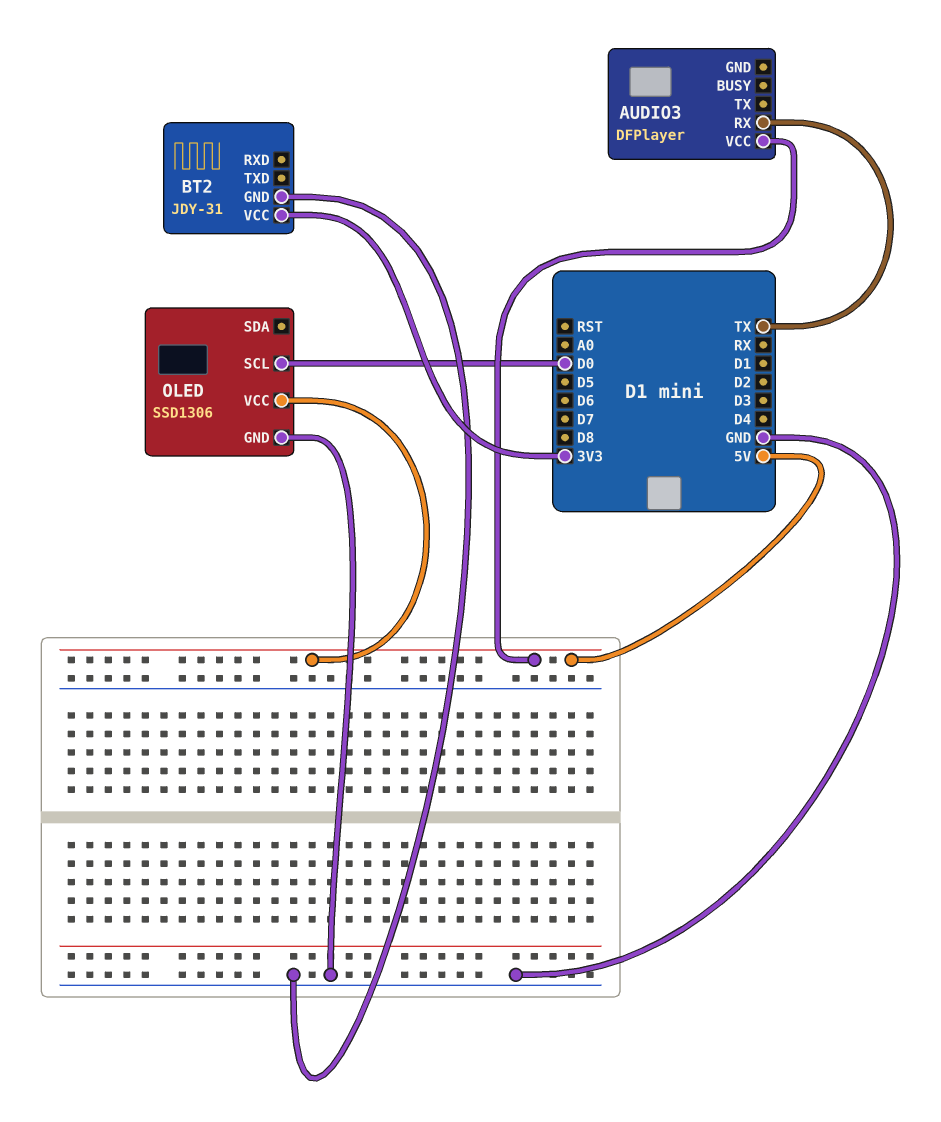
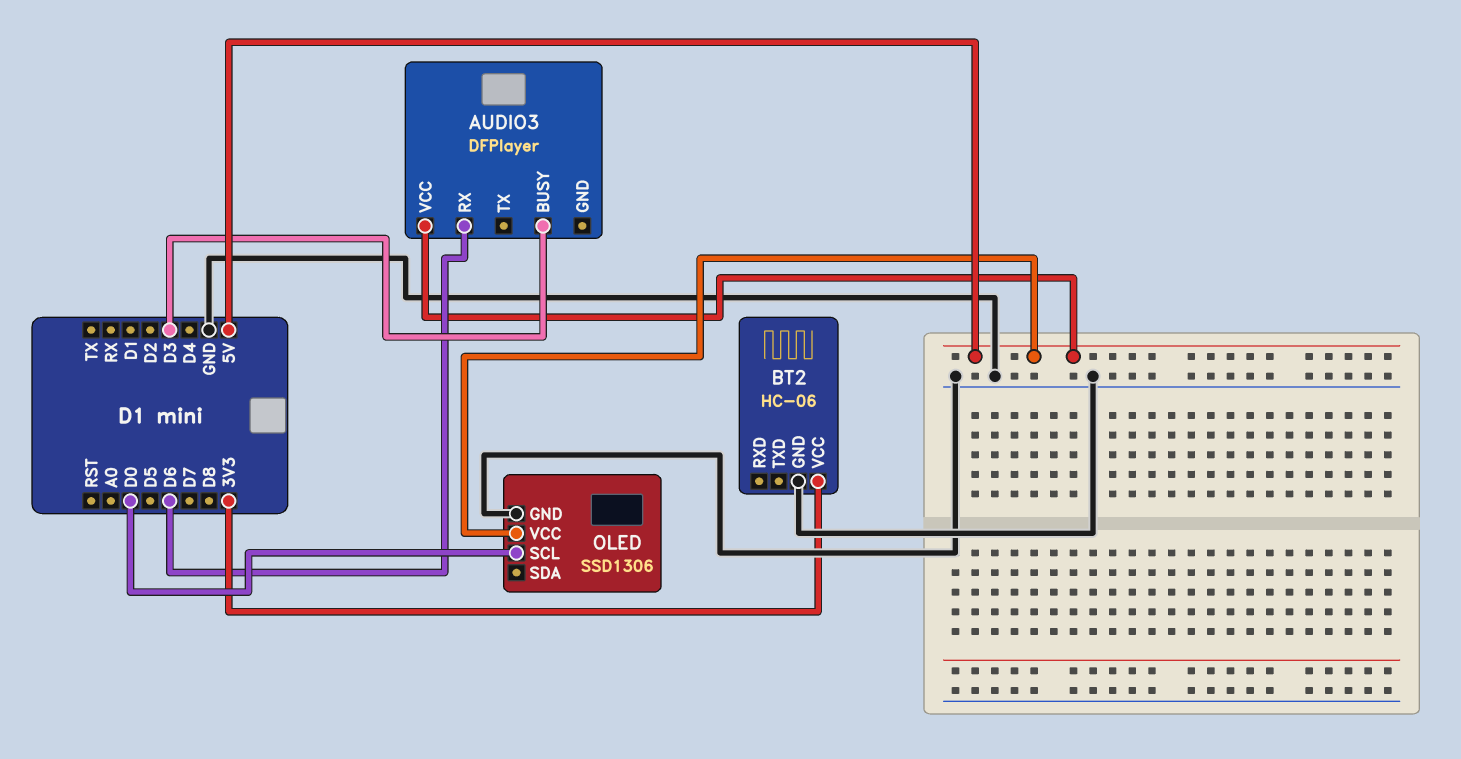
AUDIO3 pin BUSY: none -> D3
AUDIO3 pin RX: TX -> D6
BT2: JDY-31 -> HC-06

